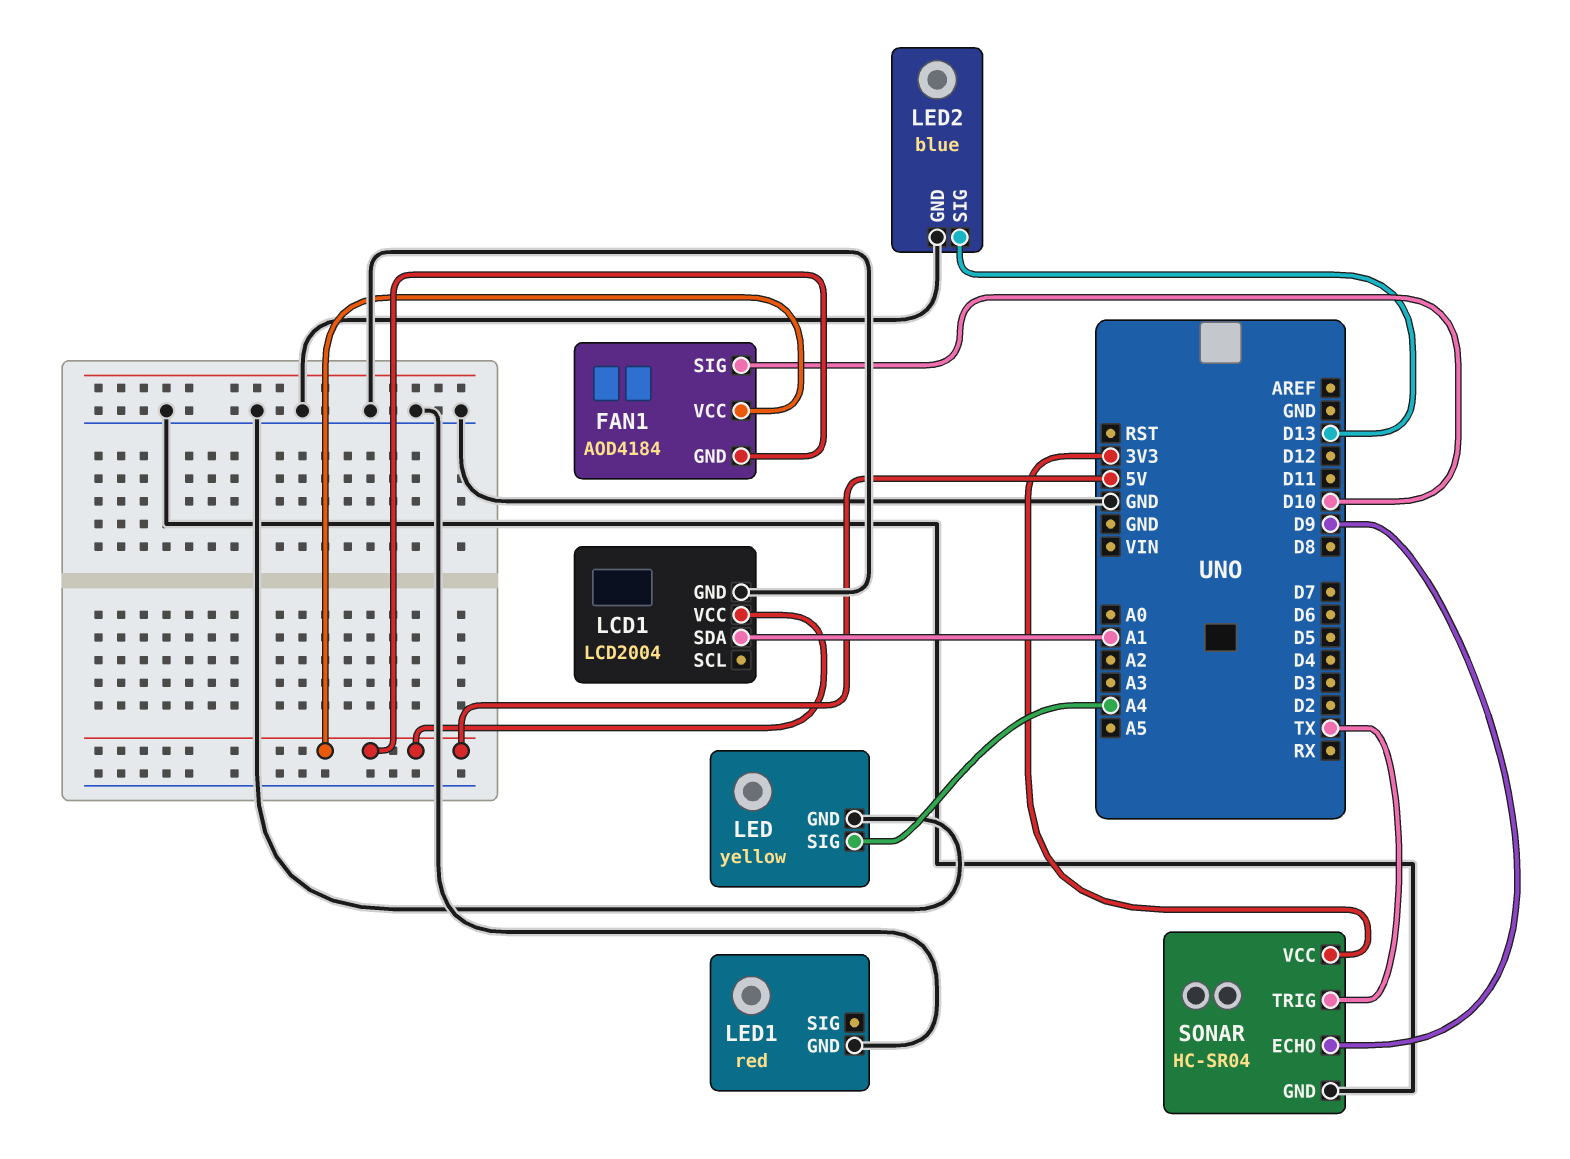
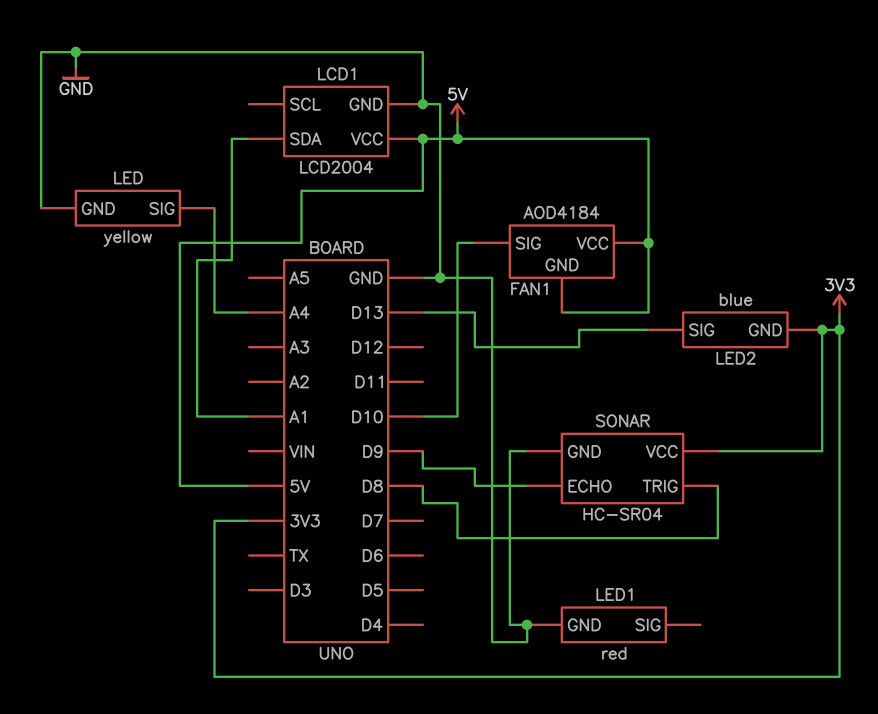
LED2 pin GND: GND -> 3V3
SONAR pin TRIG: TX -> D8

